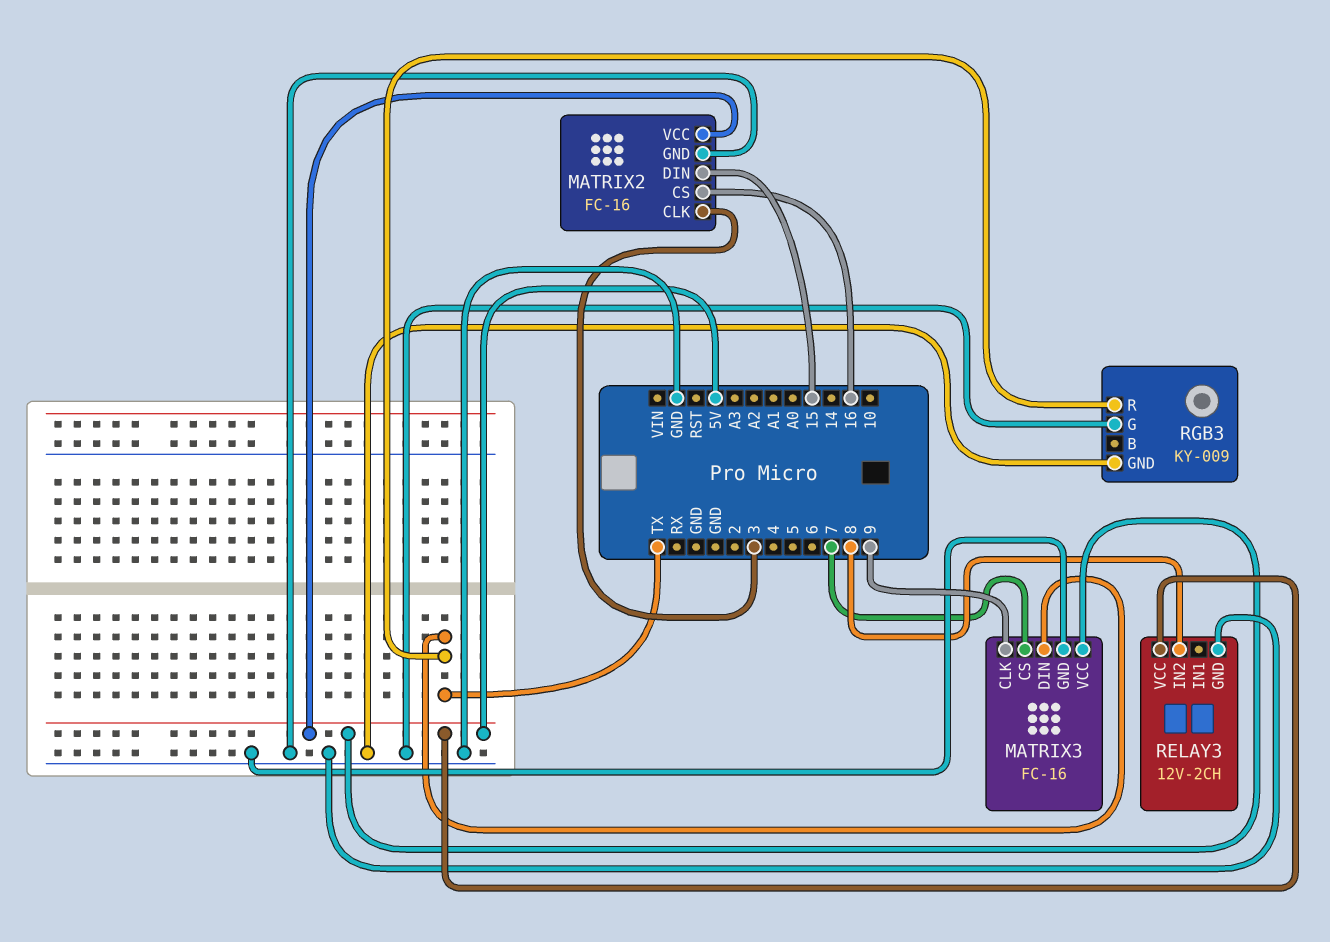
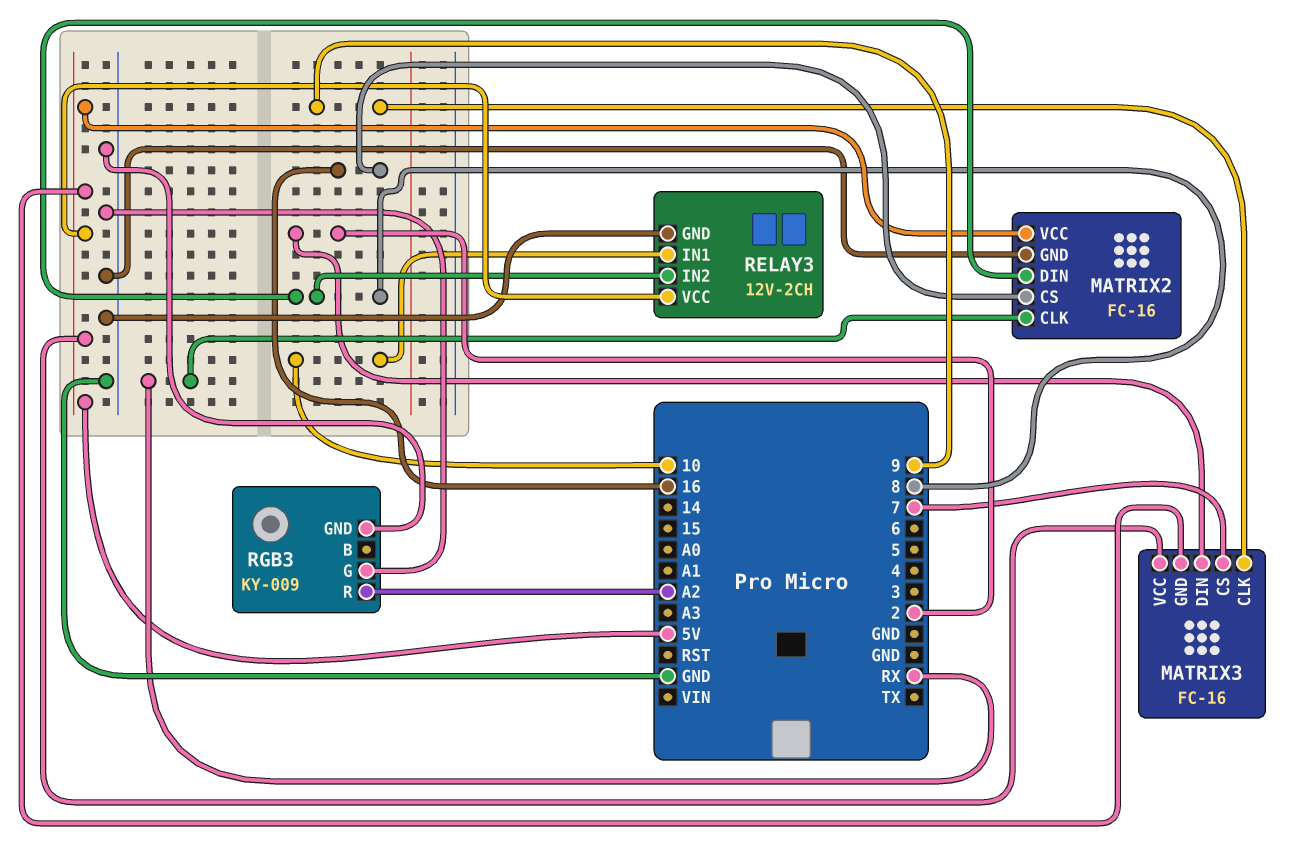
MATRIX2 pin CLK: 3 -> RX
MATRIX2 pin DIN: 15 -> 8
MATRIX3 pin DIN: TX -> 2
MATRIX3 pin GND: GND -> 5V
RELAY3 pin IN1: none -> 10
RGB3 pin R: TX -> A2

